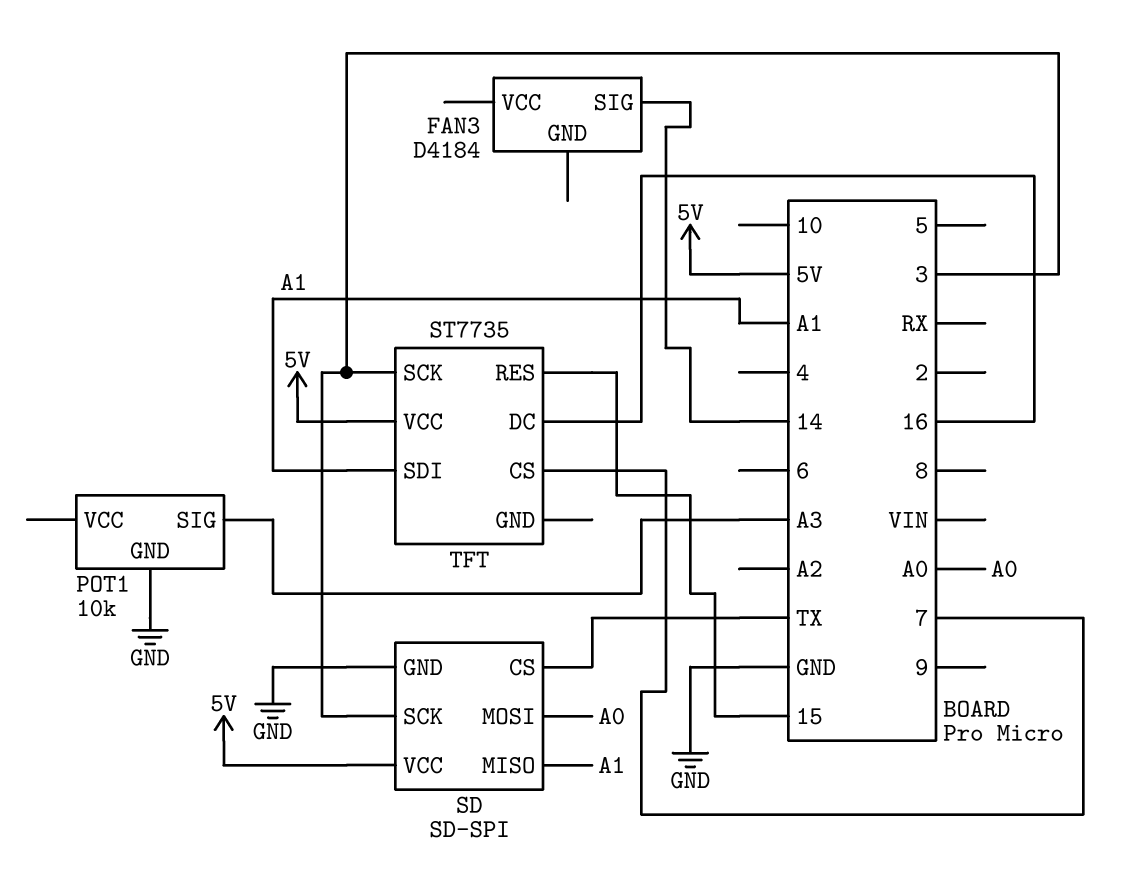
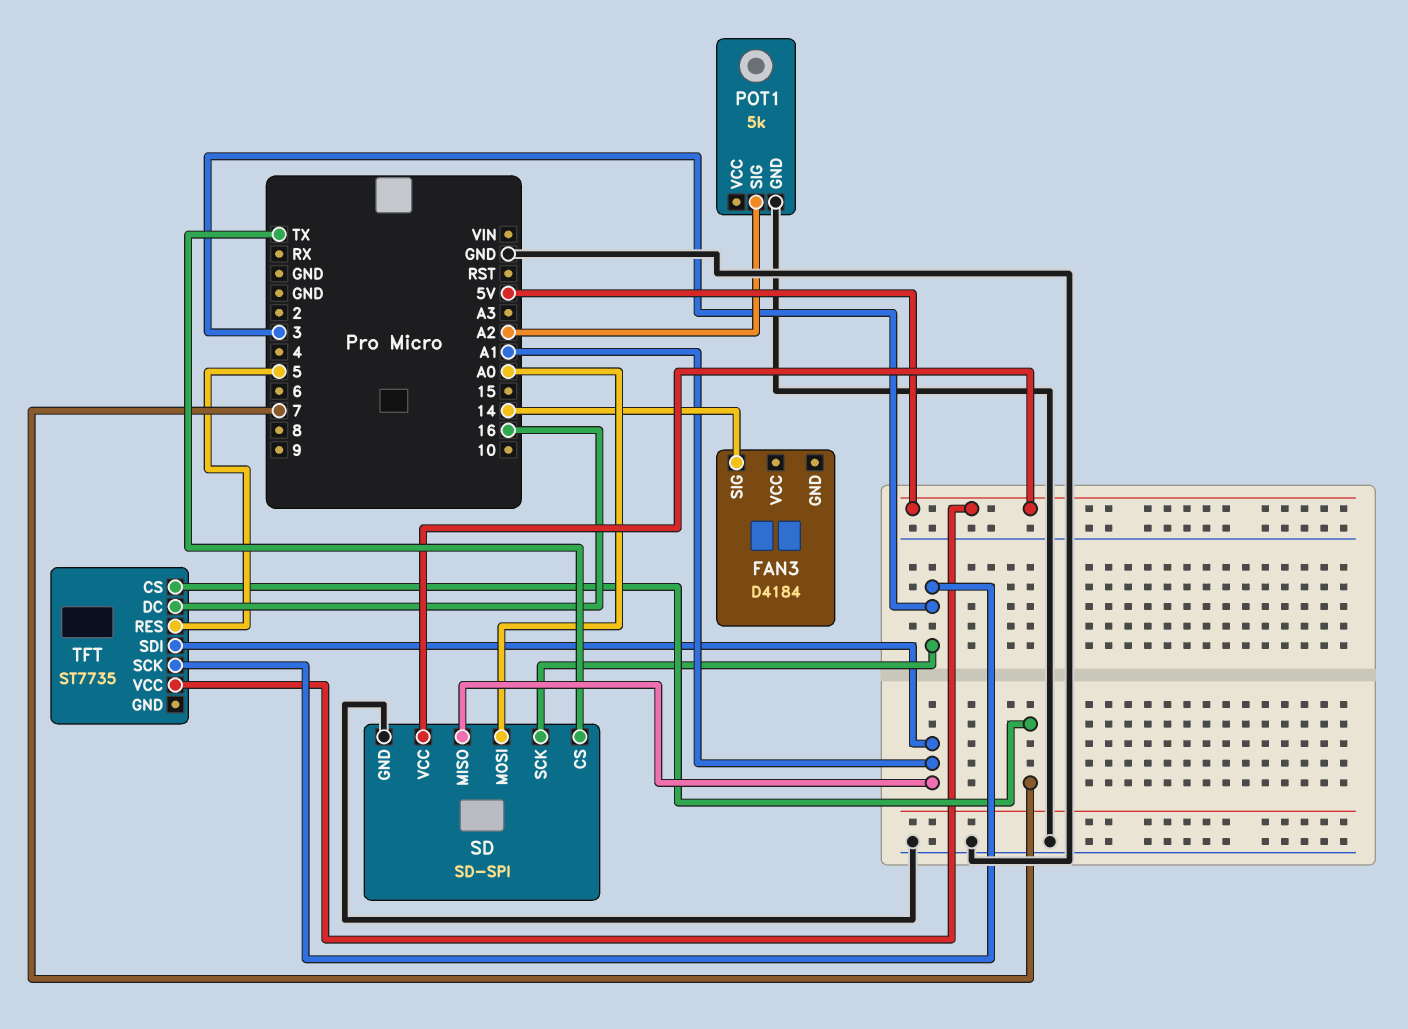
POT1: 10k -> 5k
POT1 pin SIG: A3 -> A2
TFT pin RES: 15 -> 5

